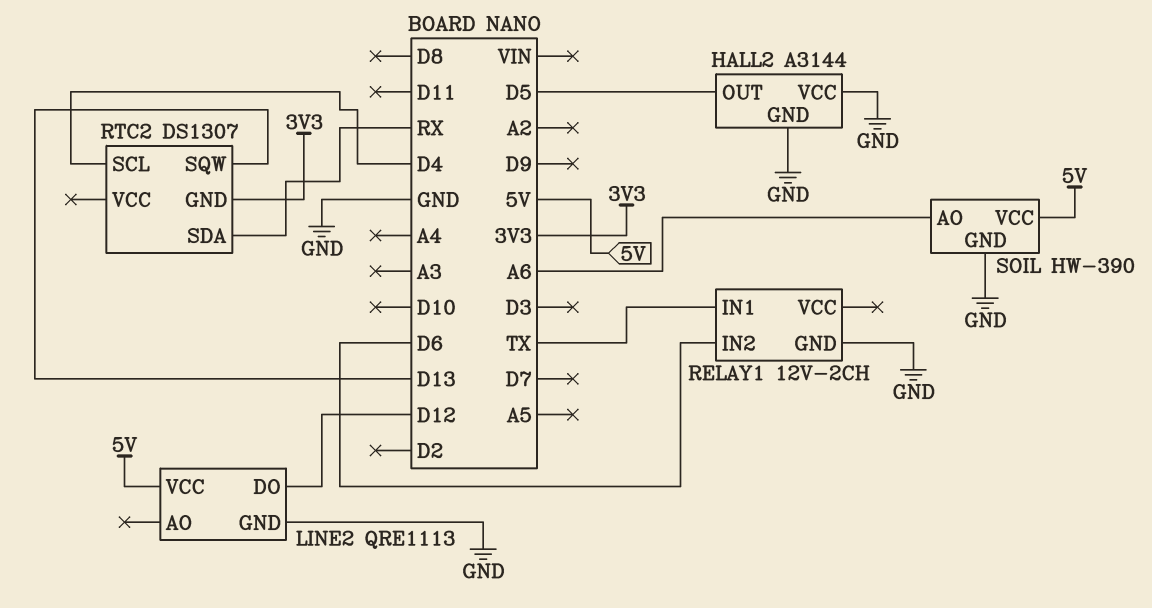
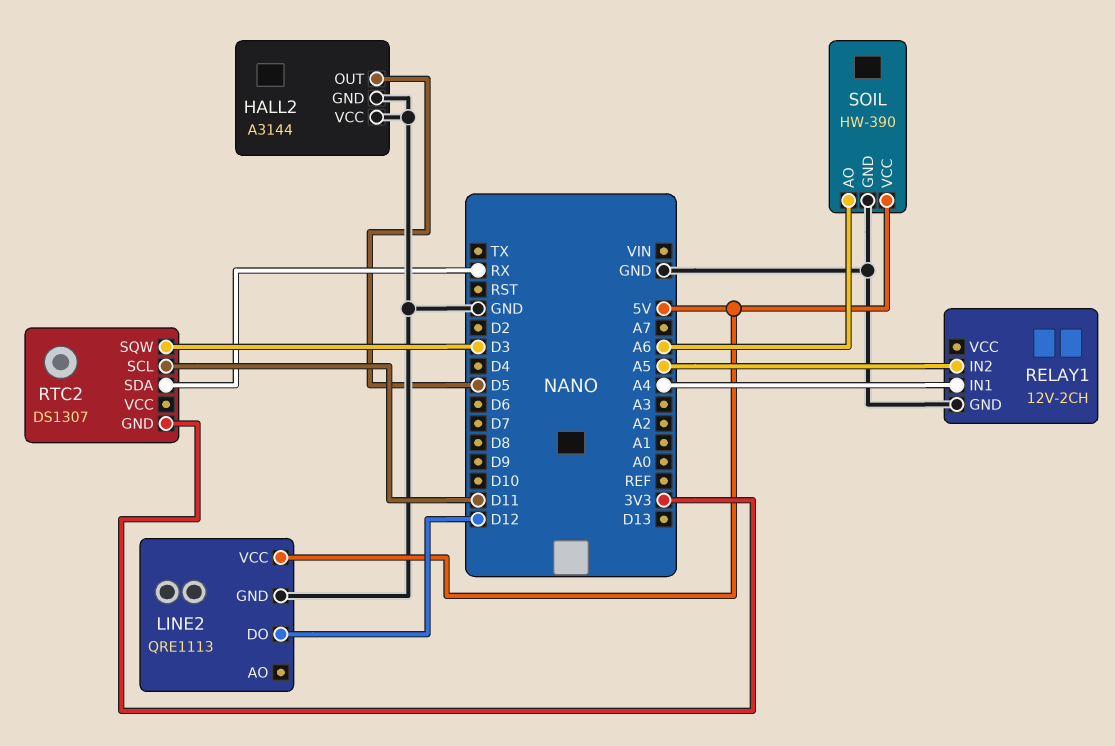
RELAY1 pin IN1: TX -> A4
RELAY1 pin IN2: D6 -> A5
RTC2 pin SCL: D4 -> D11
RTC2 pin SQW: D13 -> D3

